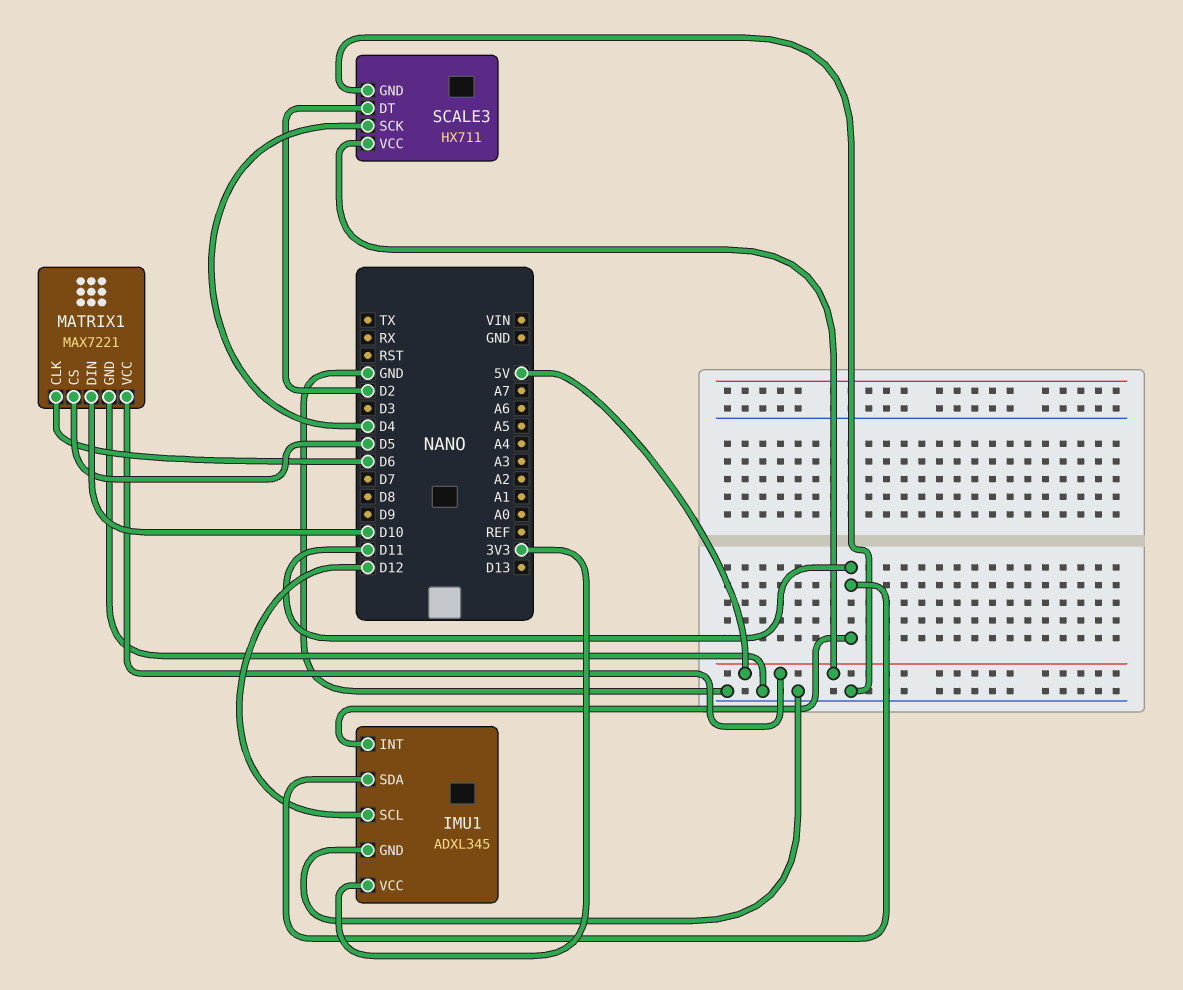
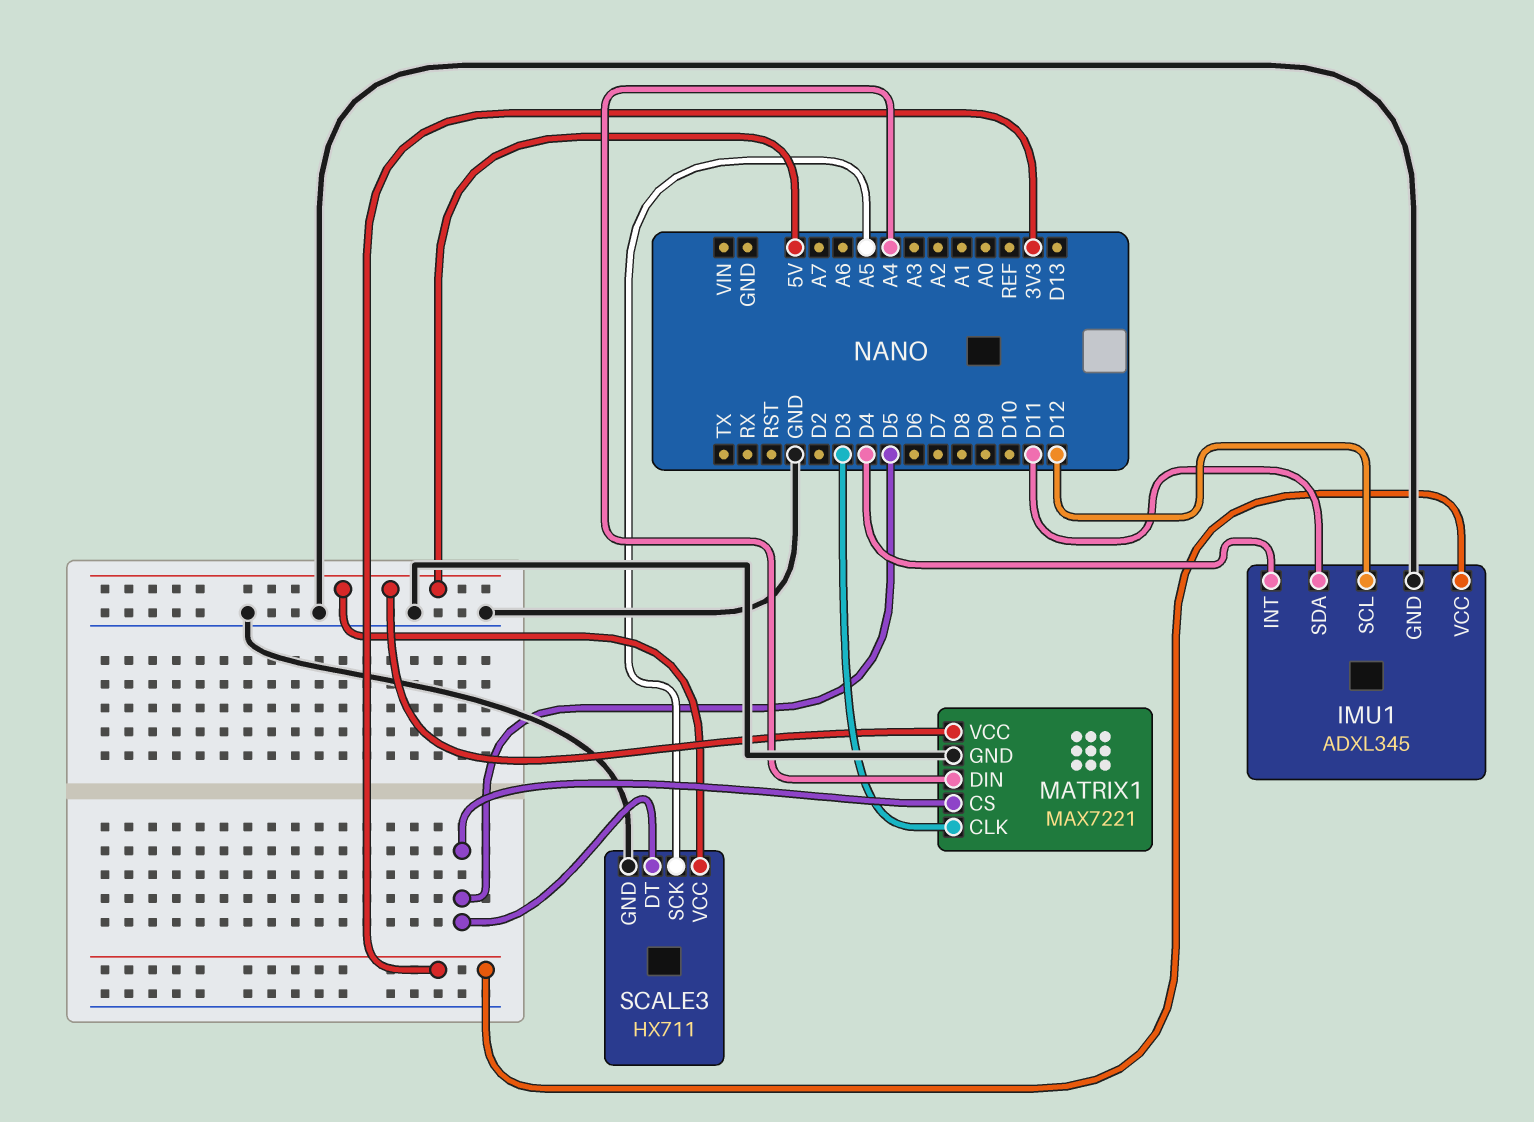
IMU1 pin INT: D11 -> D4
MATRIX1 pin CLK: D6 -> D3
MATRIX1 pin DIN: D10 -> A4
SCALE3 pin DT: D2 -> D5
SCALE3 pin SCK: D4 -> A5

